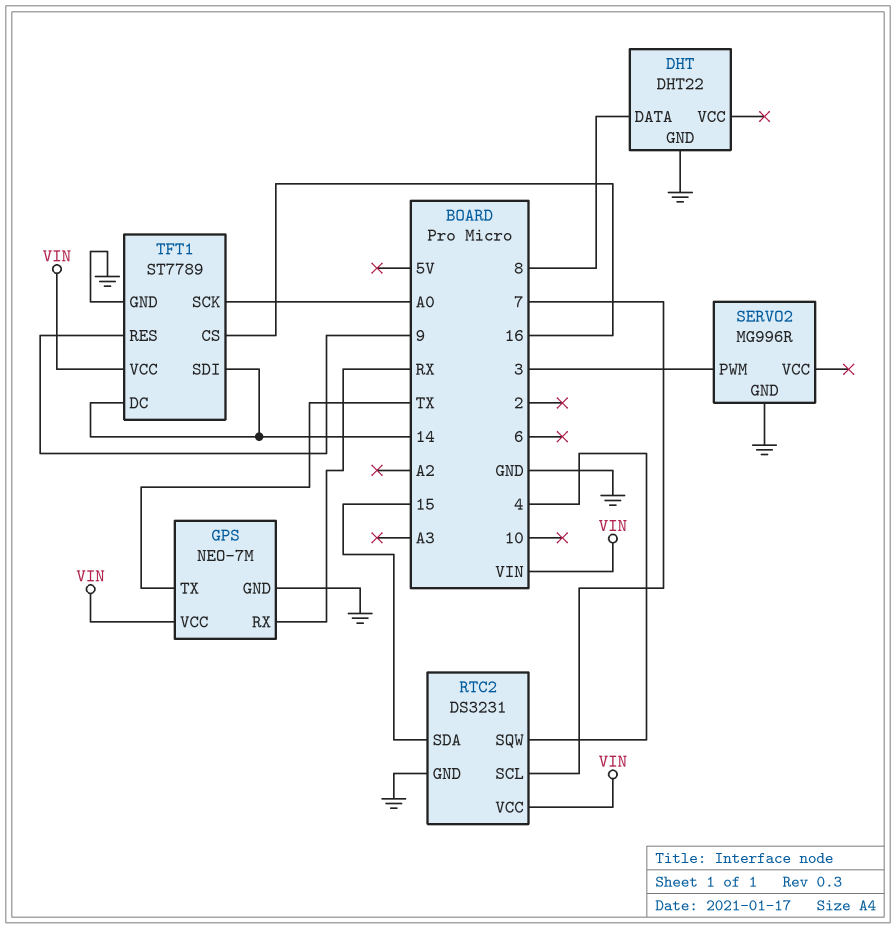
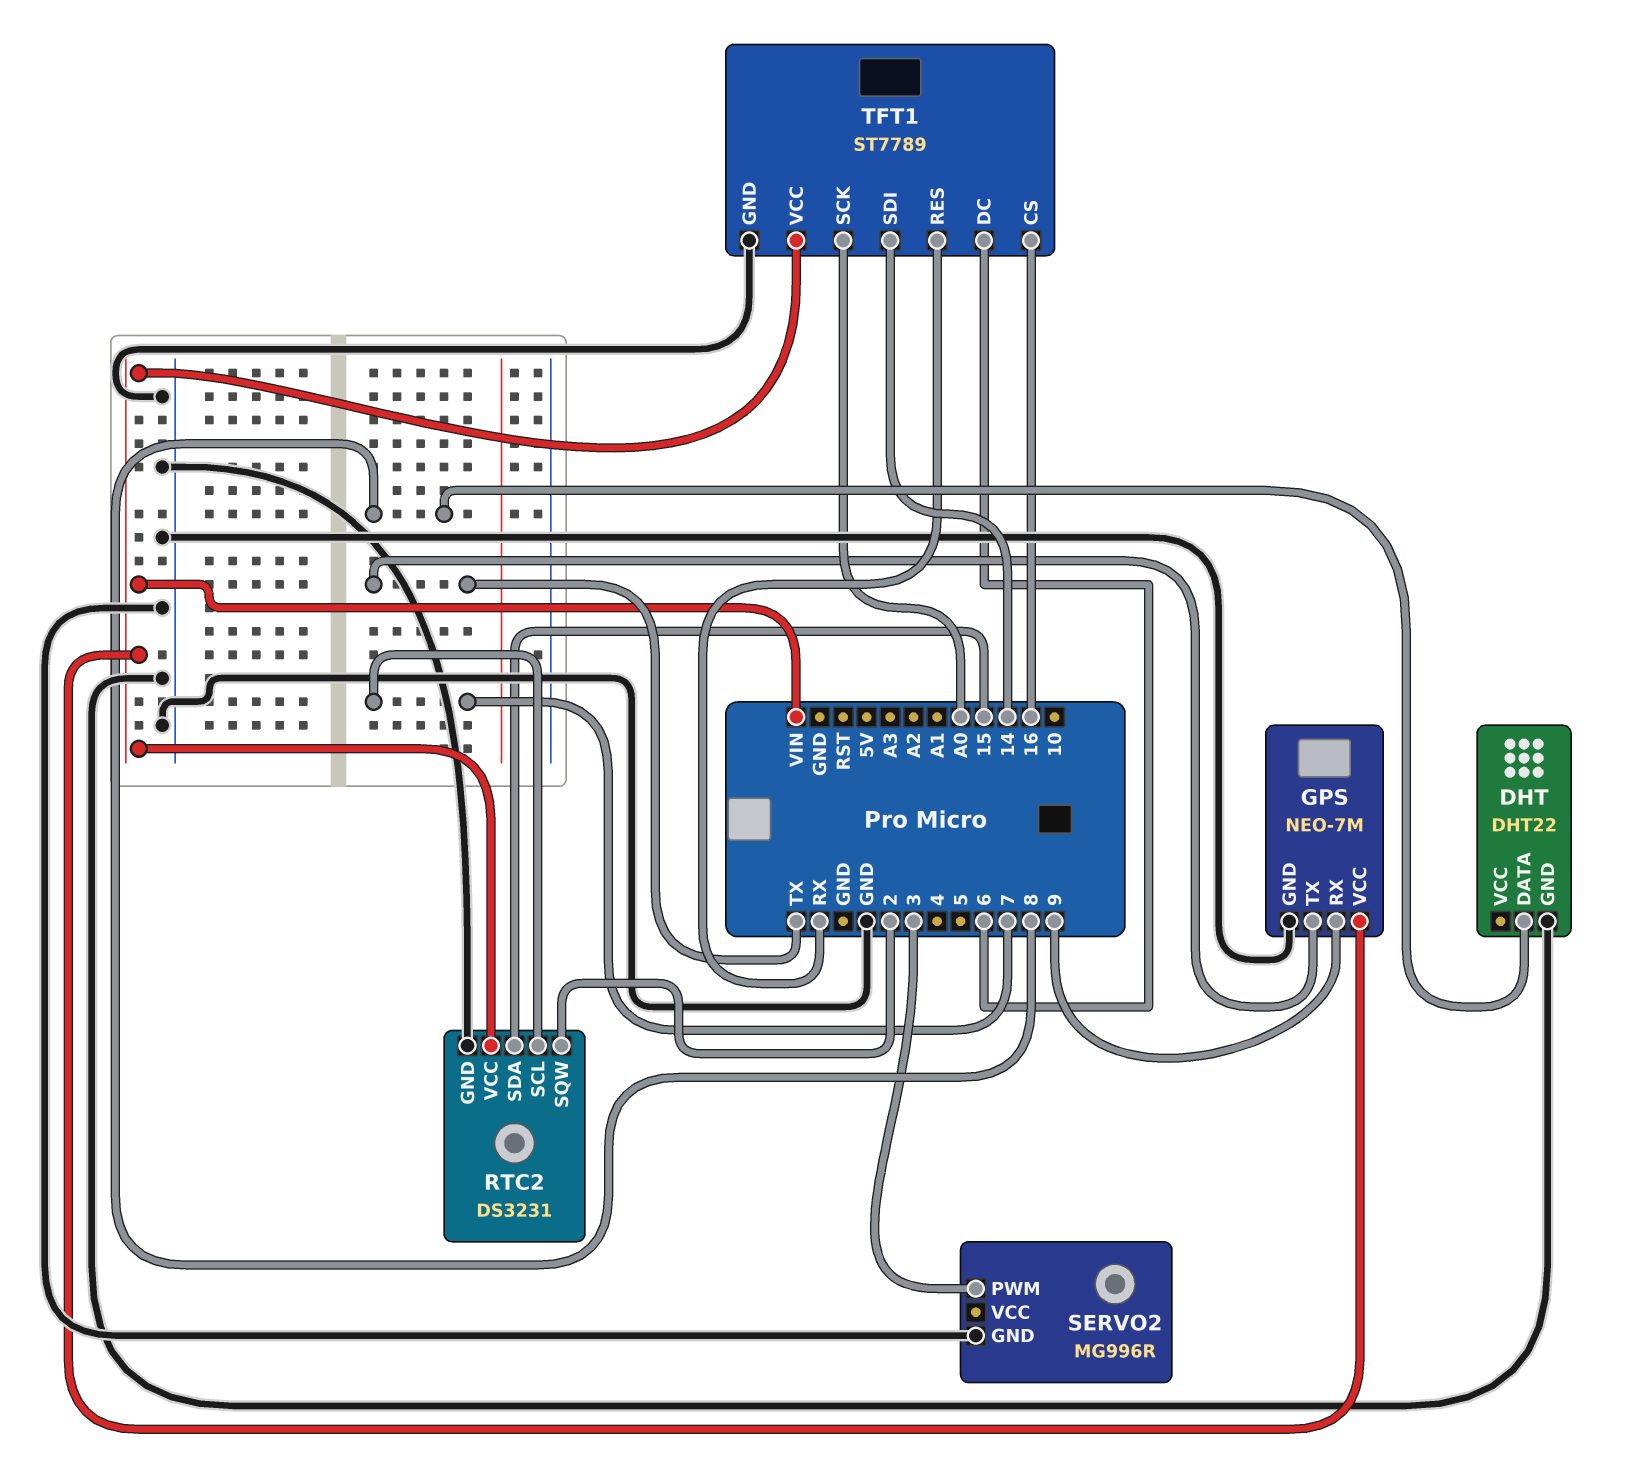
GPS pin RX: RX -> 9
RTC2 pin SQW: 4 -> 2
TFT1 pin DC: 14 -> 6
TFT1 pin RES: 9 -> RX

